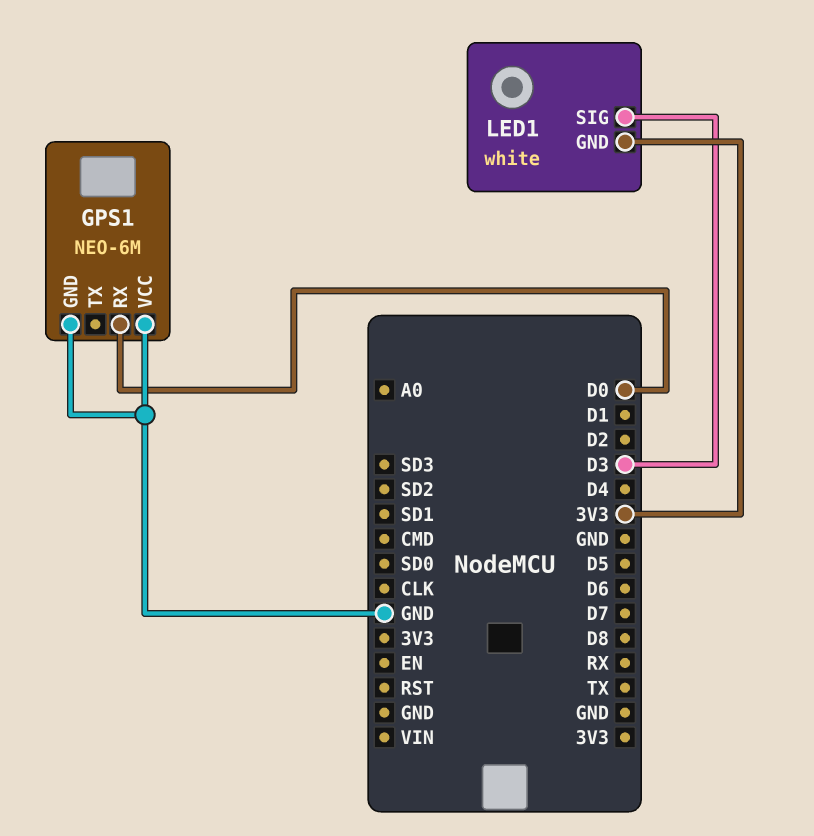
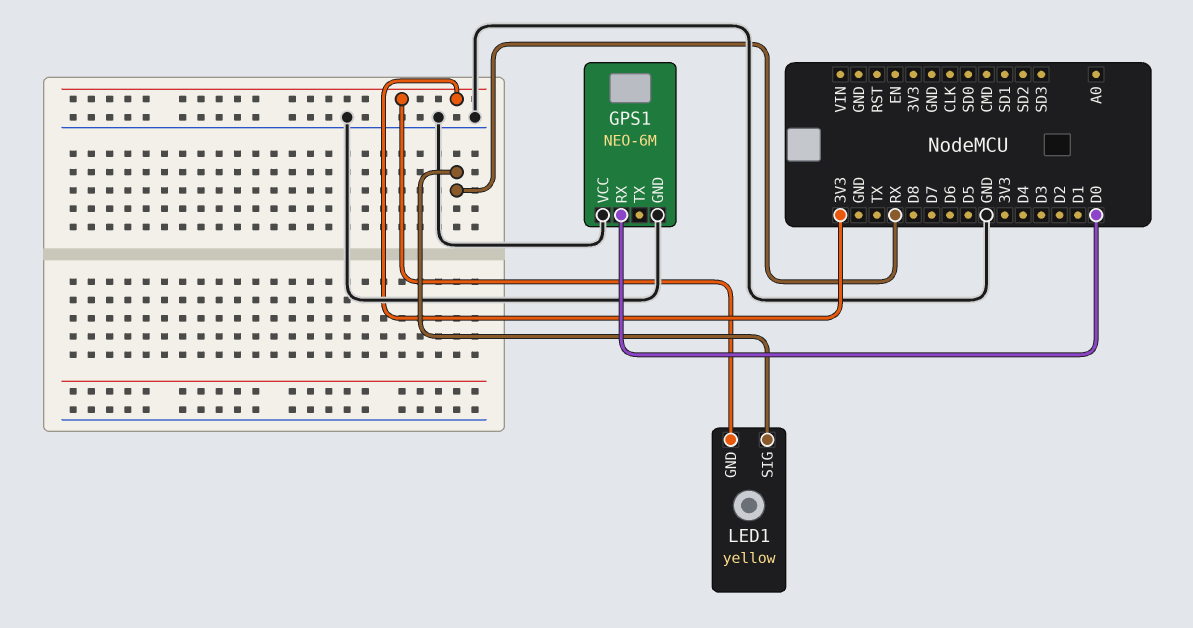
LED1: white -> yellow
LED1 pin SIG: D3 -> RX

